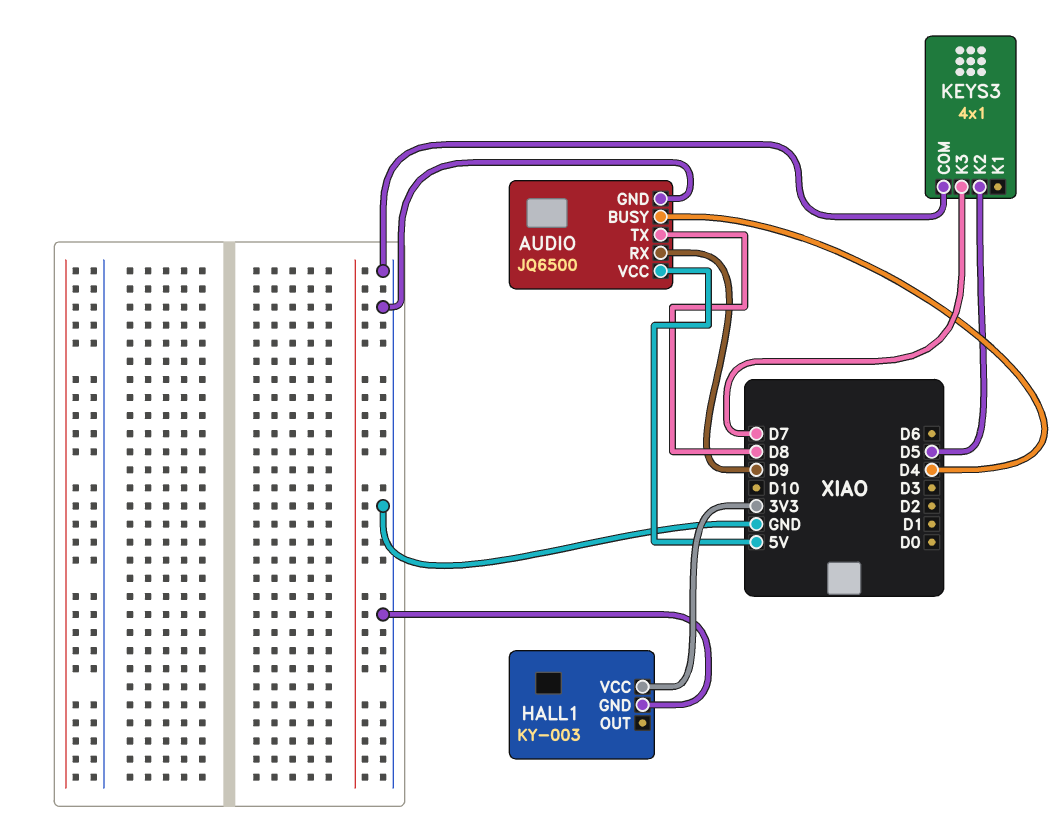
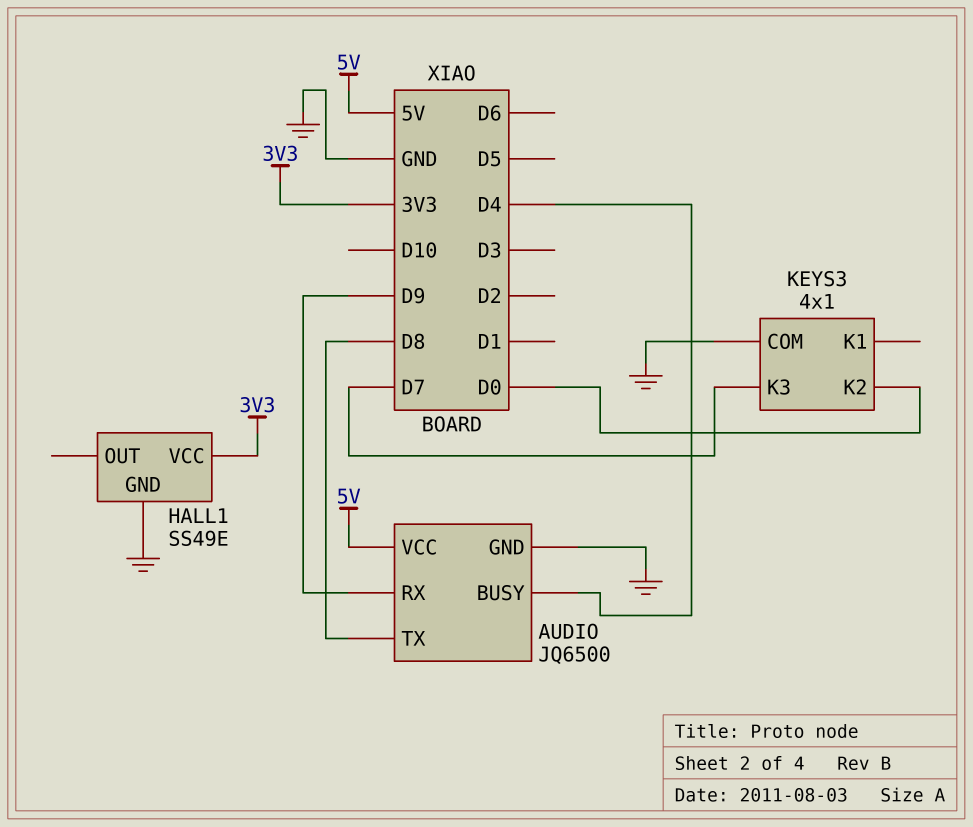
HALL1: KY-003 -> SS49E
KEYS3 pin K2: D5 -> D0

